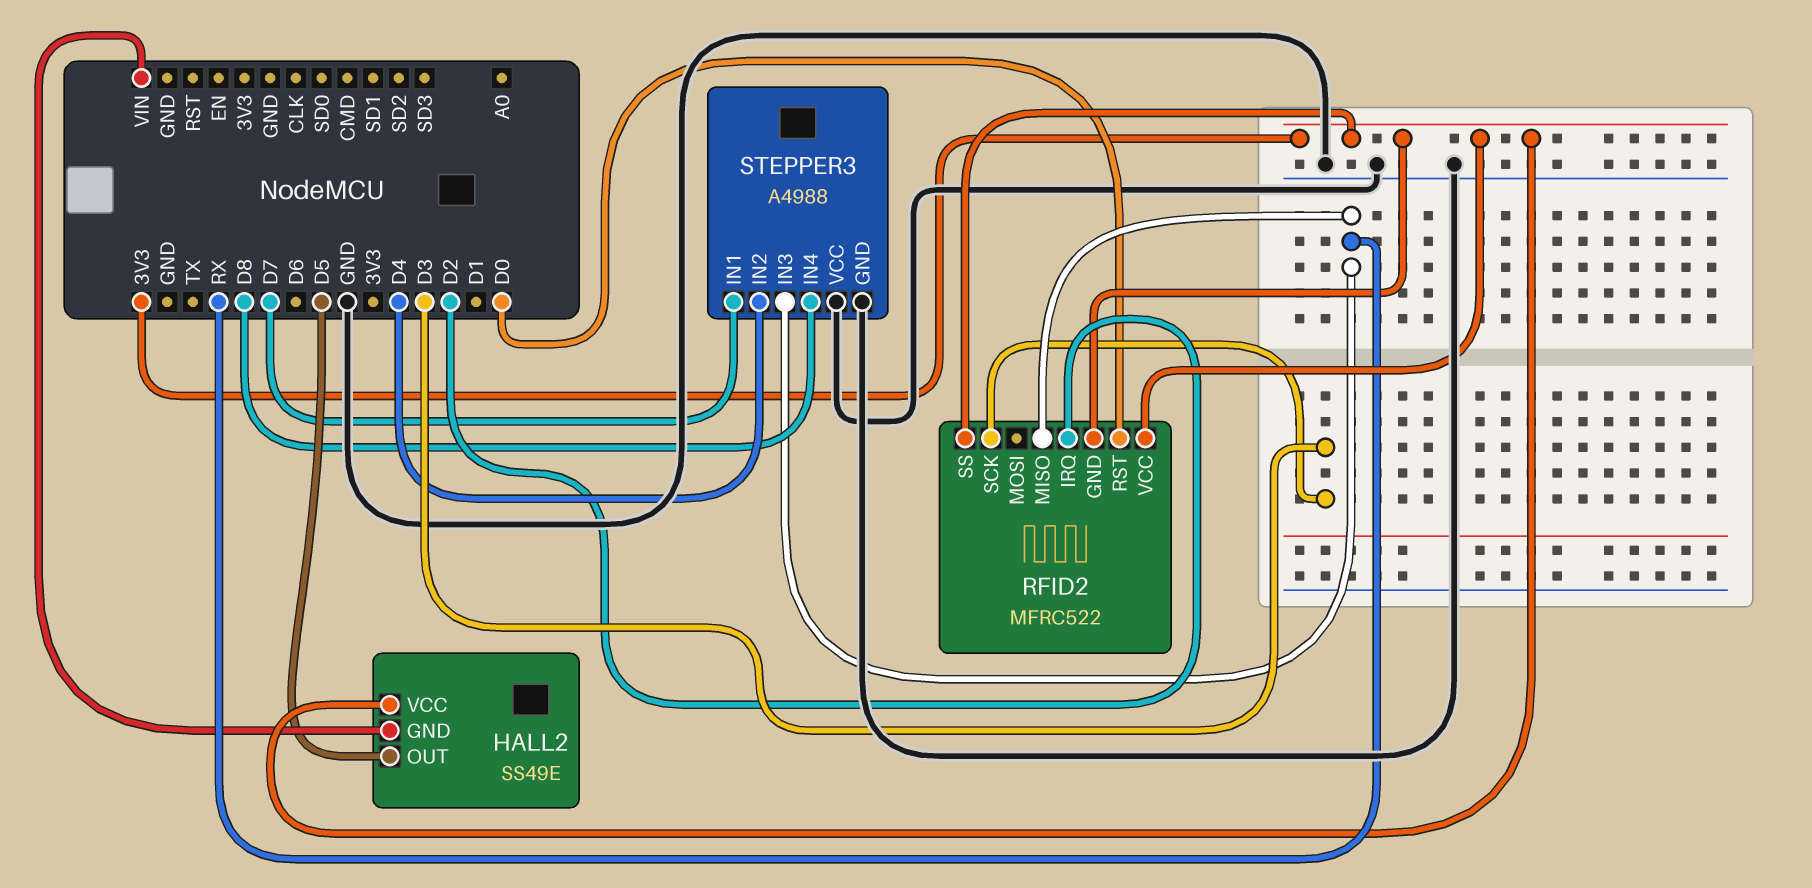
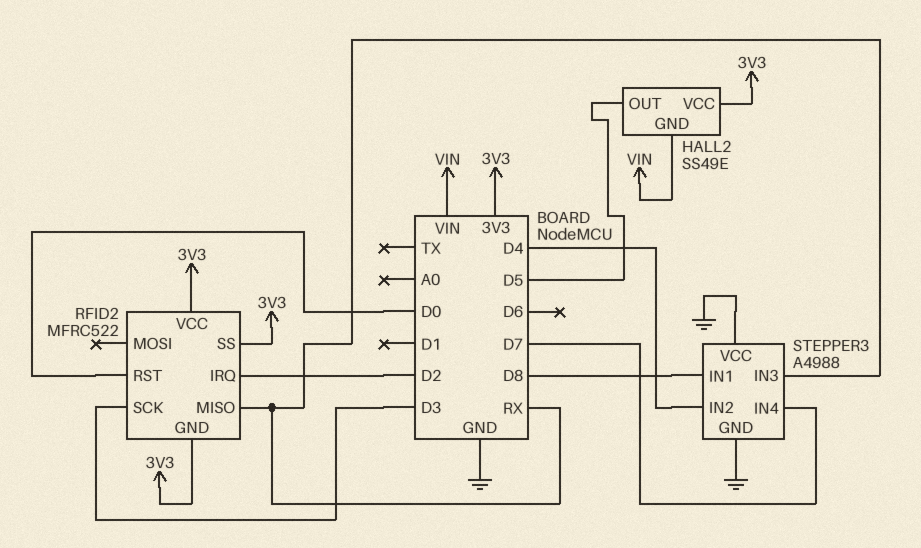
STEPPER3 pin IN1: D7 -> D8
STEPPER3 pin IN4: D8 -> D7

